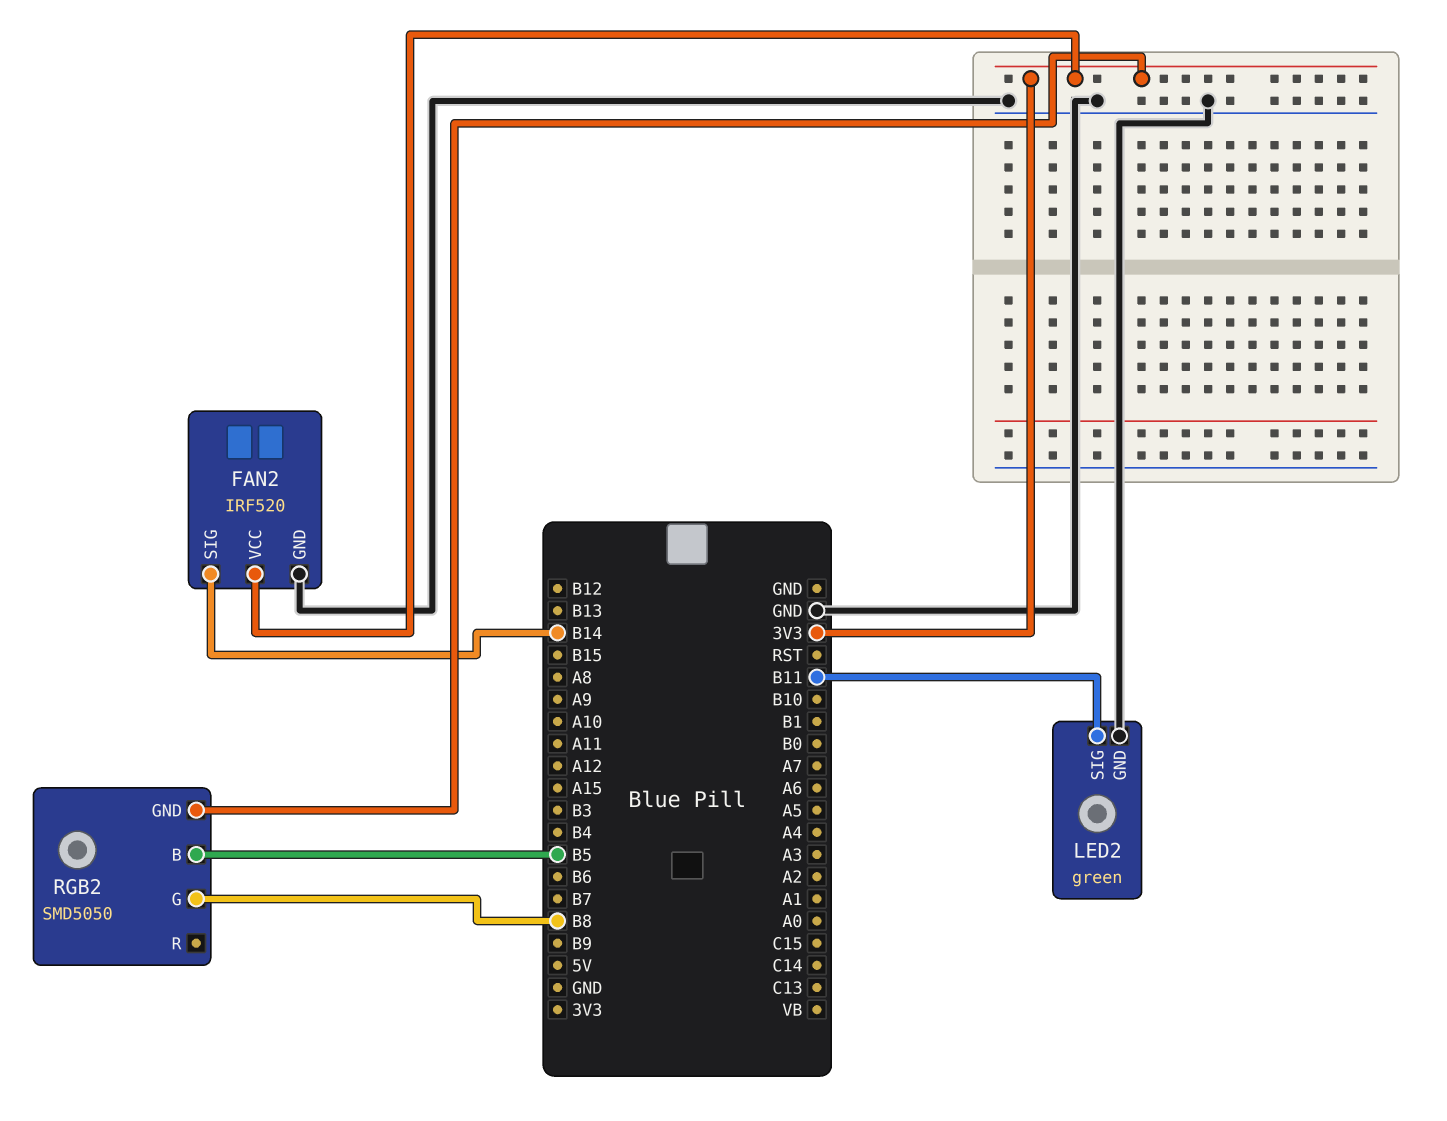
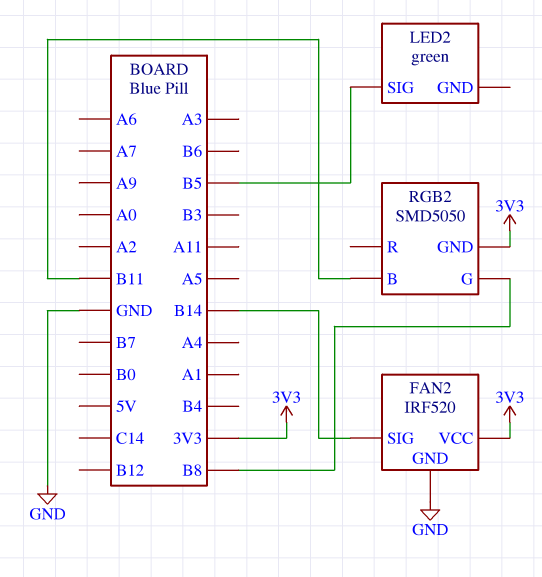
LED2 pin GND: GND -> none
LED2 pin SIG: B11 -> B5
RGB2 pin B: B5 -> B11

